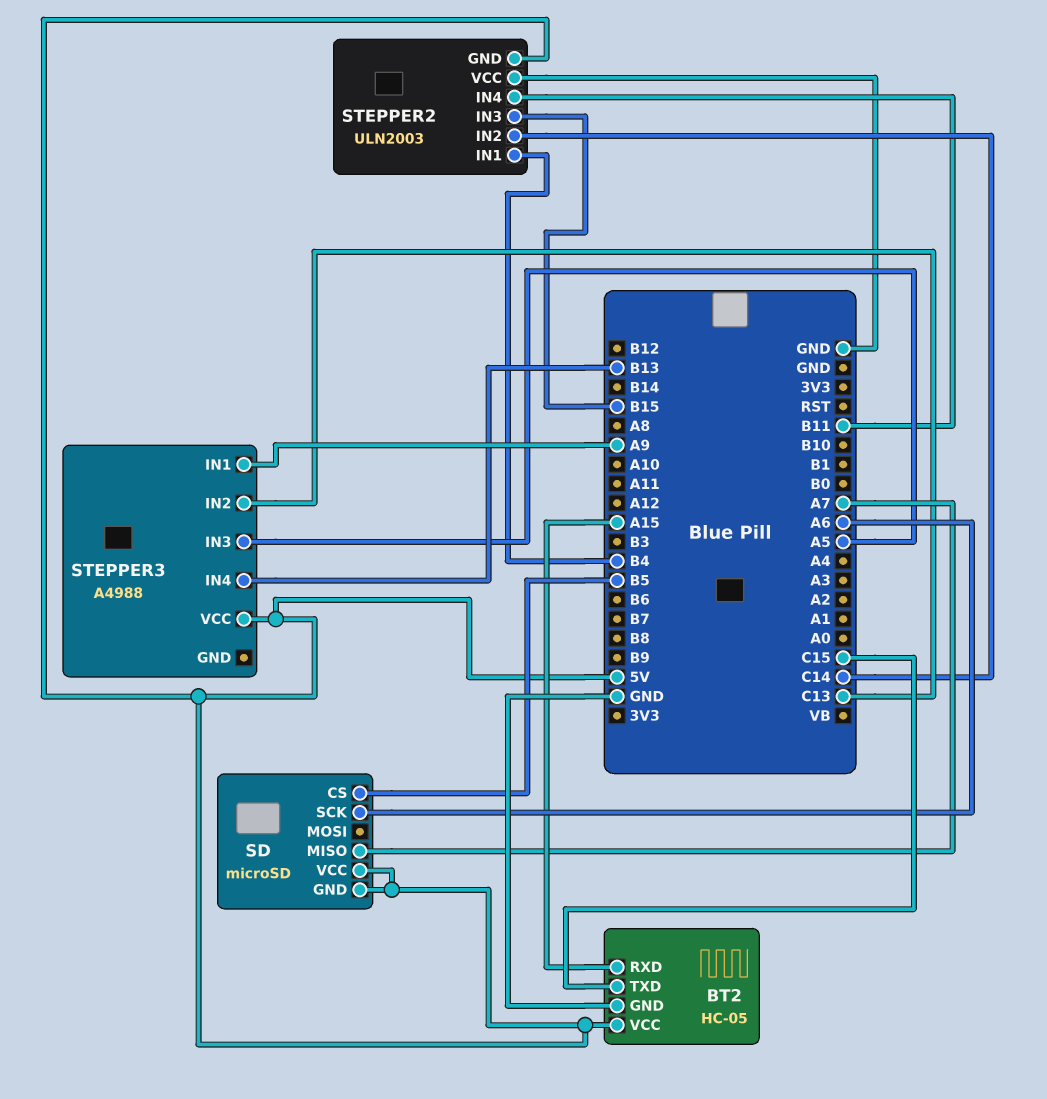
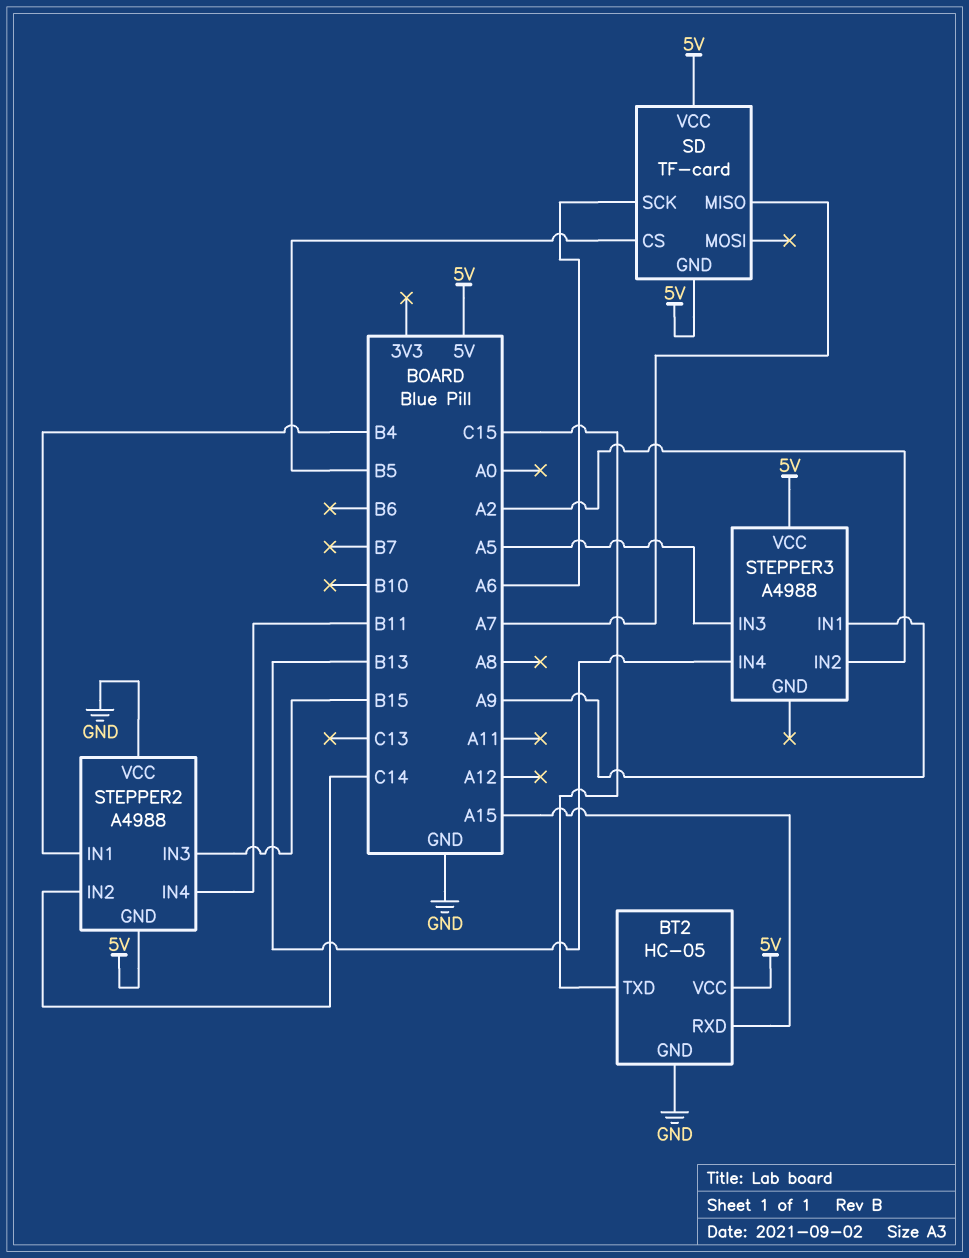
SD: microSD -> TF-card
STEPPER2: ULN2003 -> A4988
STEPPER3 pin IN2: C13 -> A2

